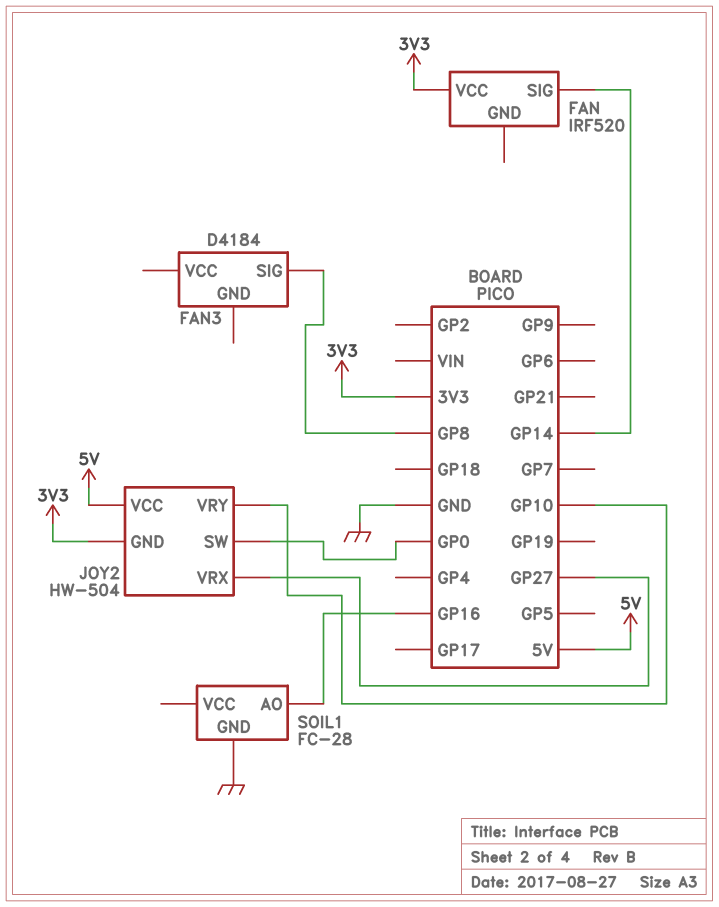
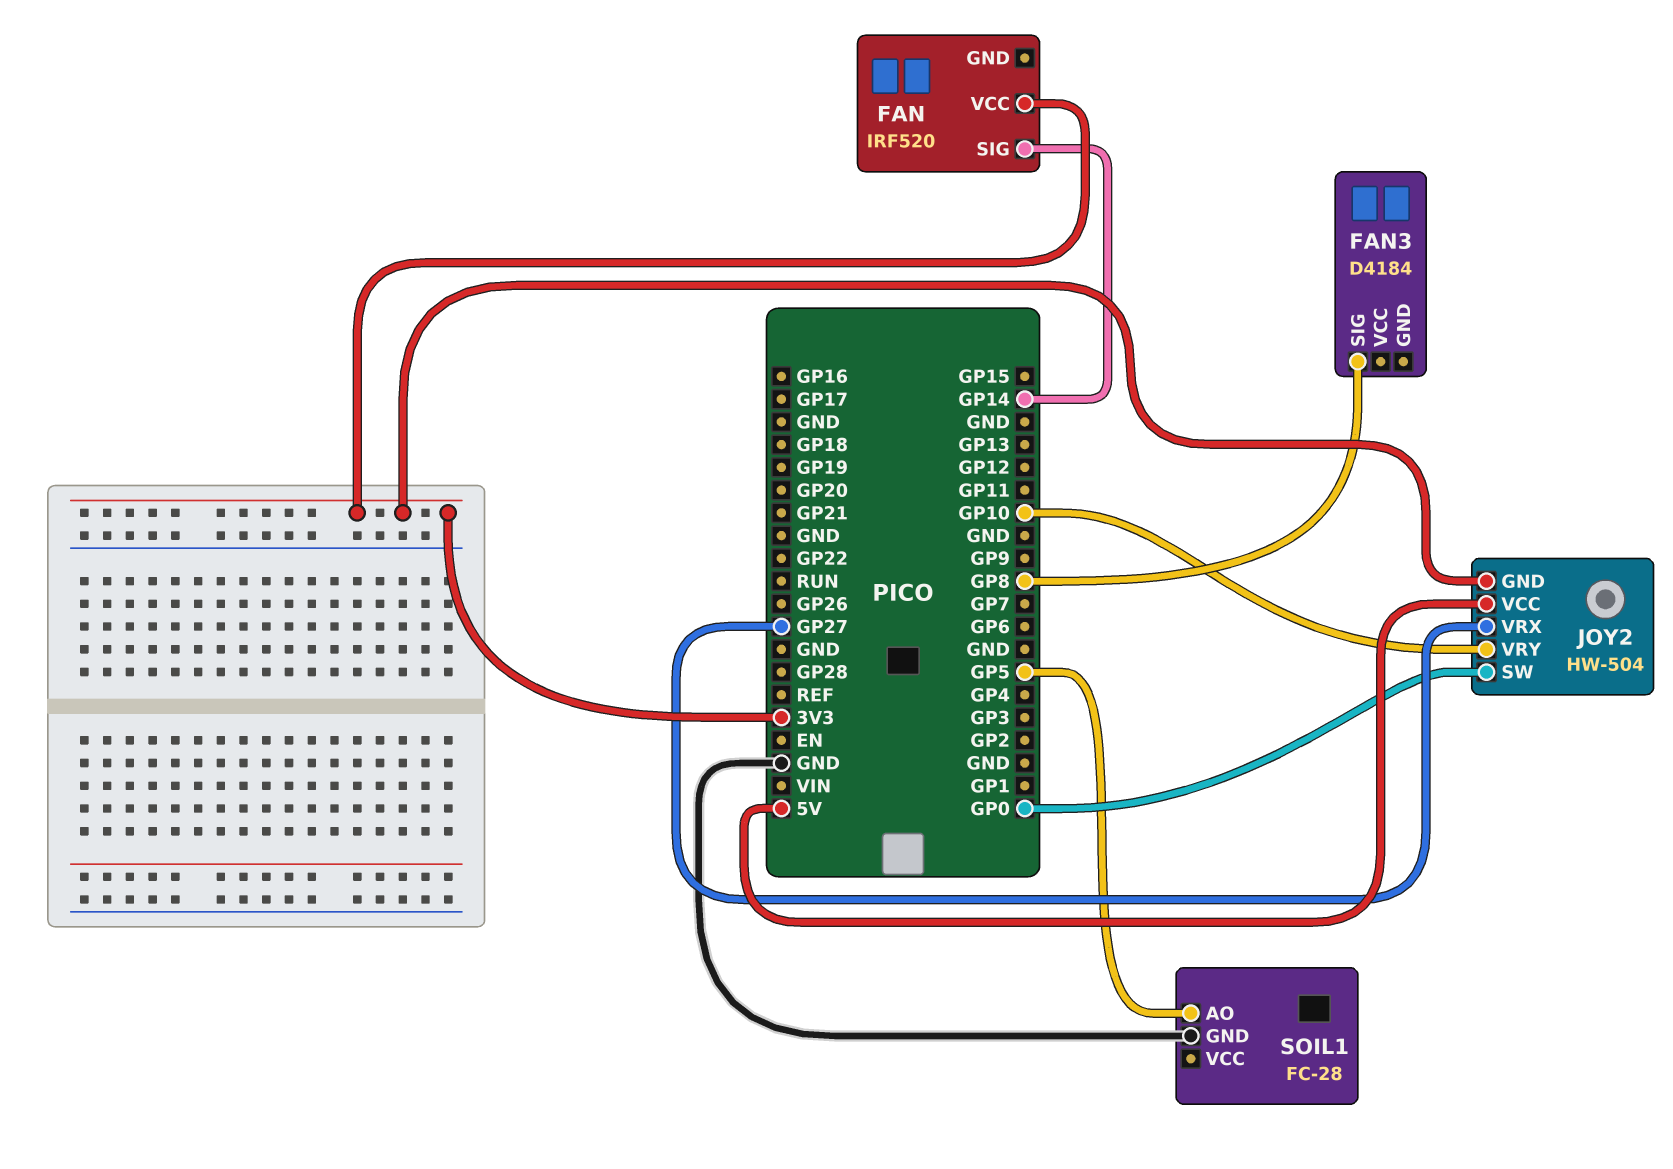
SOIL1 pin AO: GP16 -> GP5

